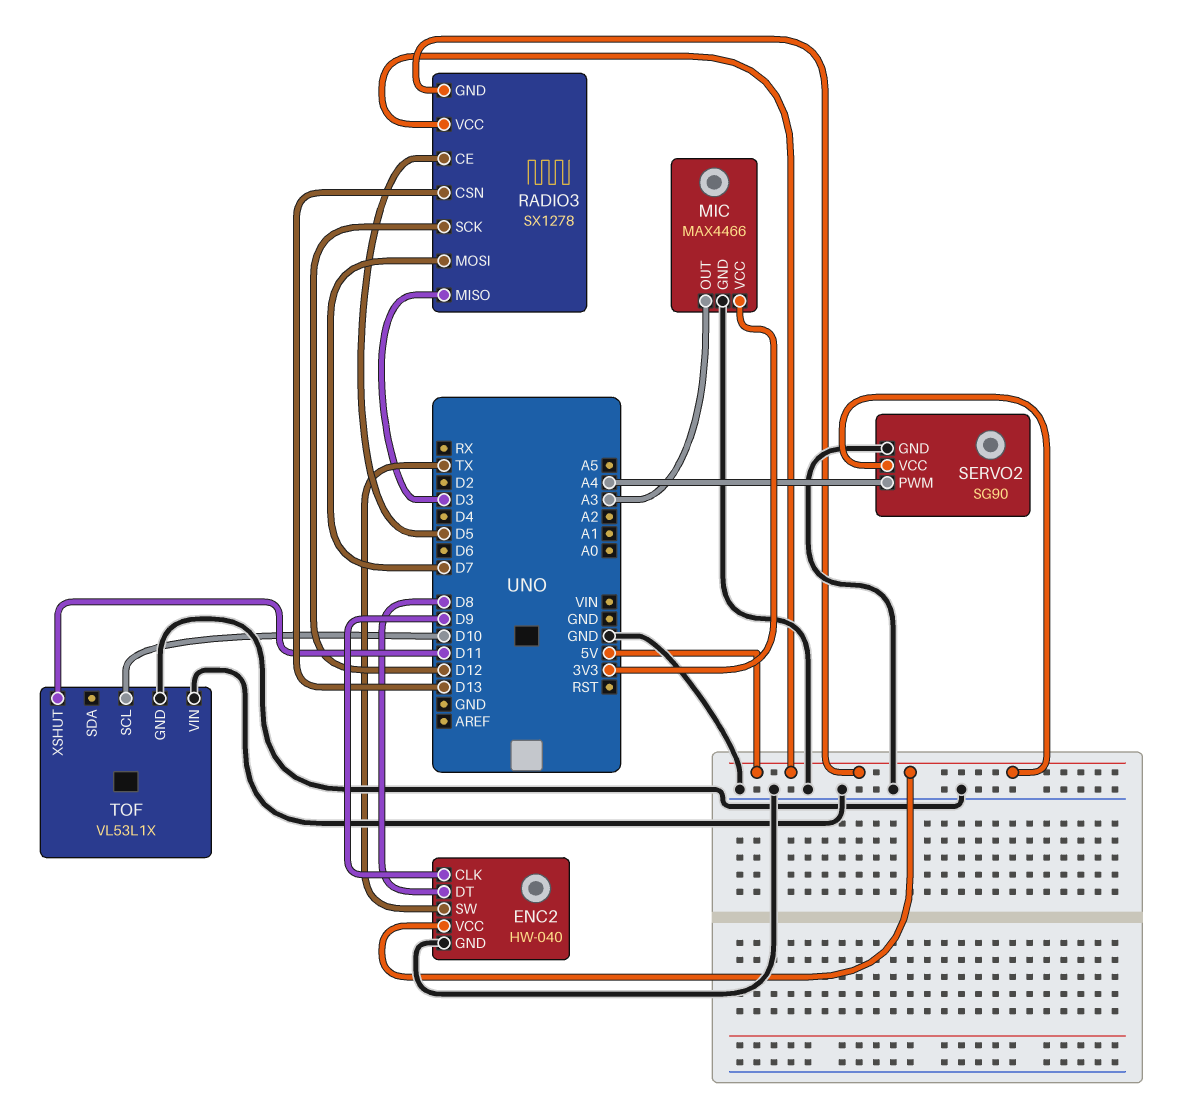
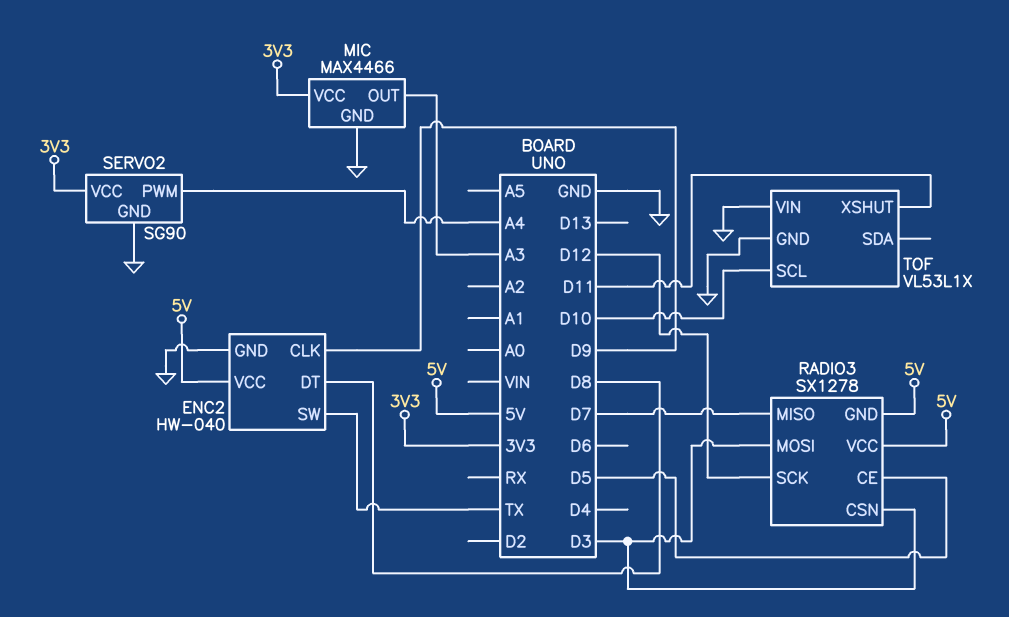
RADIO3 pin CSN: D13 -> D3
RADIO3 pin MISO: D3 -> D7
RADIO3 pin MOSI: D7 -> D3
SERVO2 pin VCC: 5V -> 3V3

